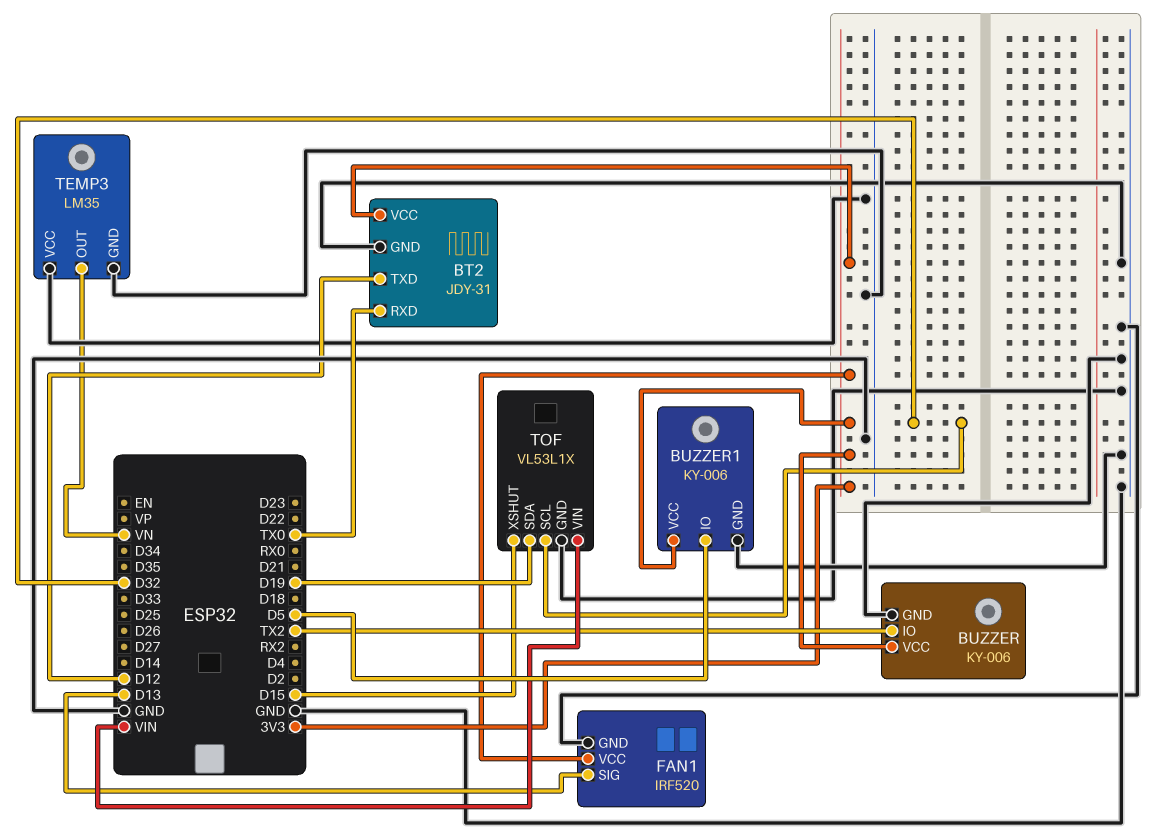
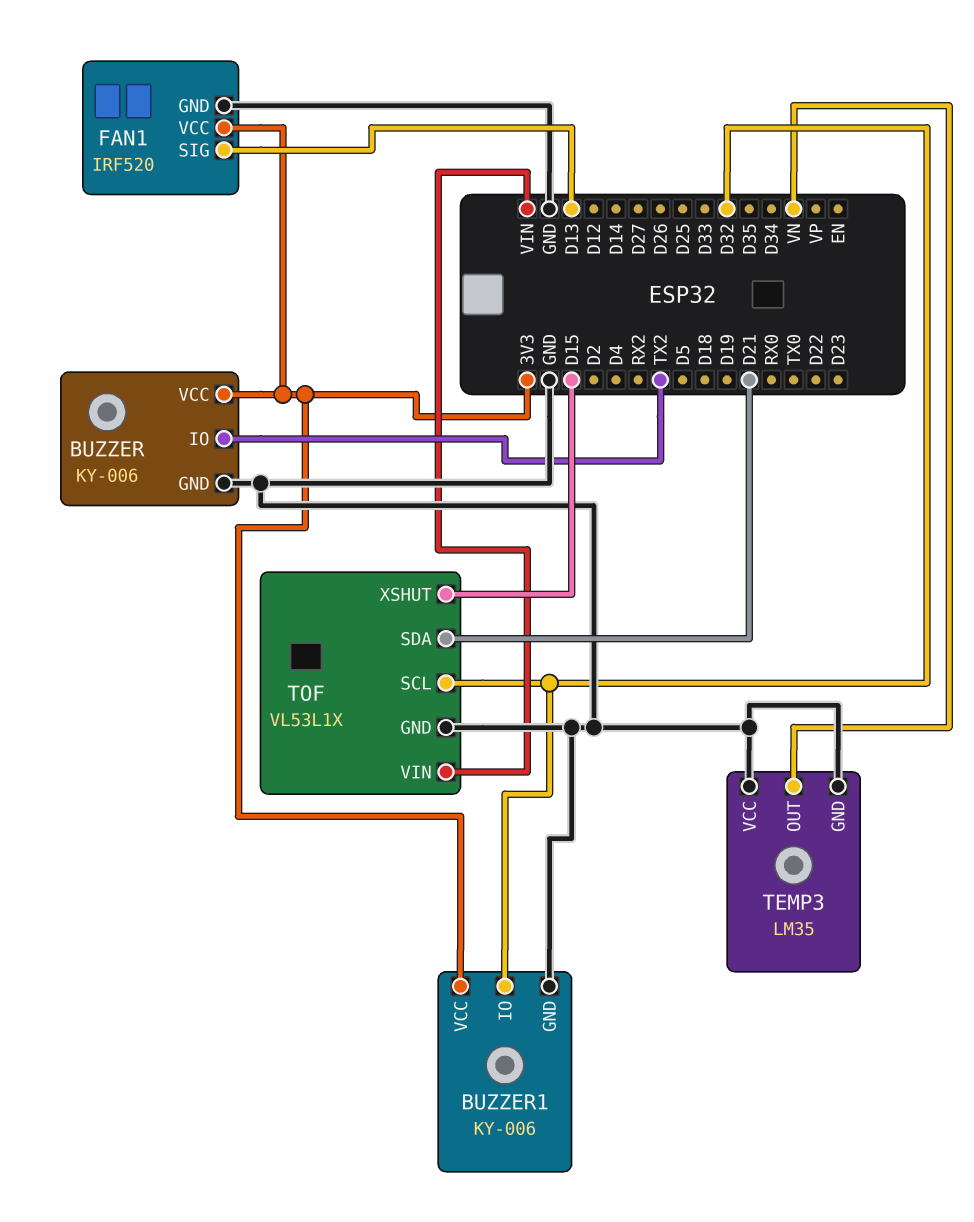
BT2: JDY-31 -> none
BT2 pin GND: GND -> none
BT2 pin RXD: TX0 -> none
BT2 pin TXD: D12 -> none
BT2 pin VCC: 3V3 -> none
BUZZER1 pin IO: D5 -> D32
TOF pin SDA: D19 -> D21

